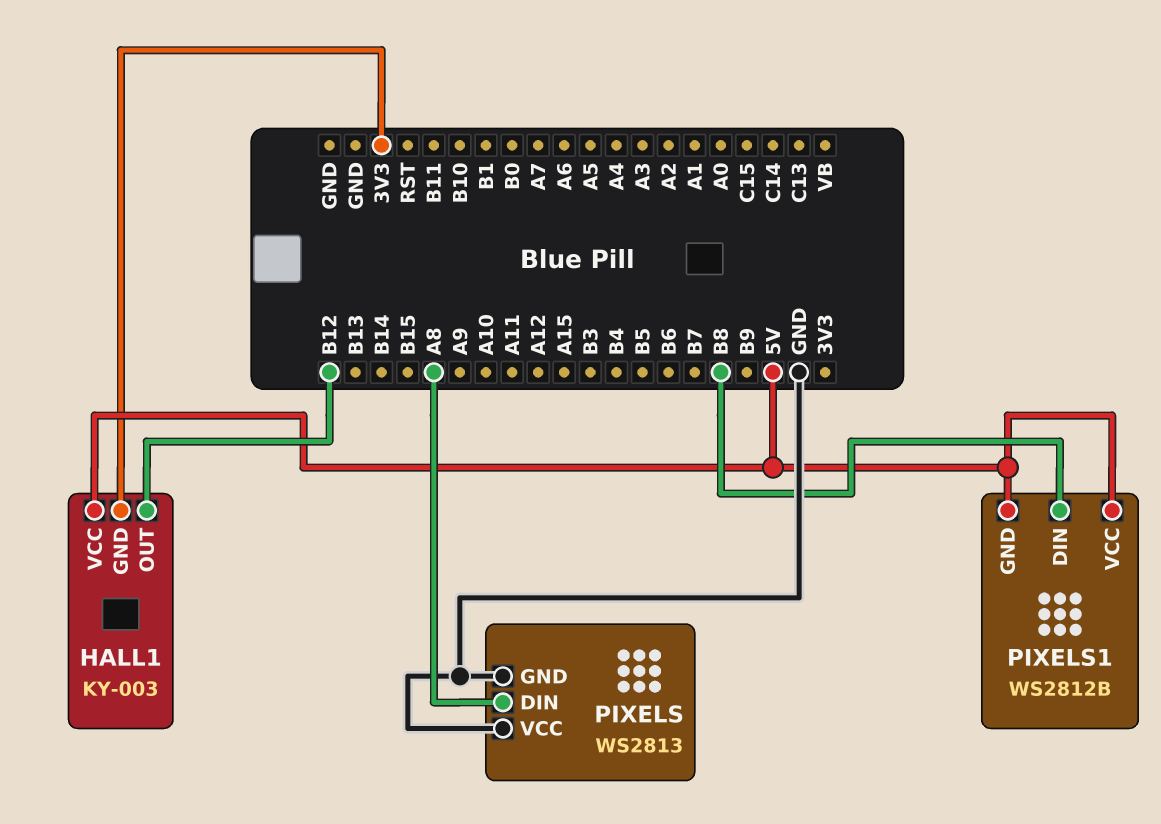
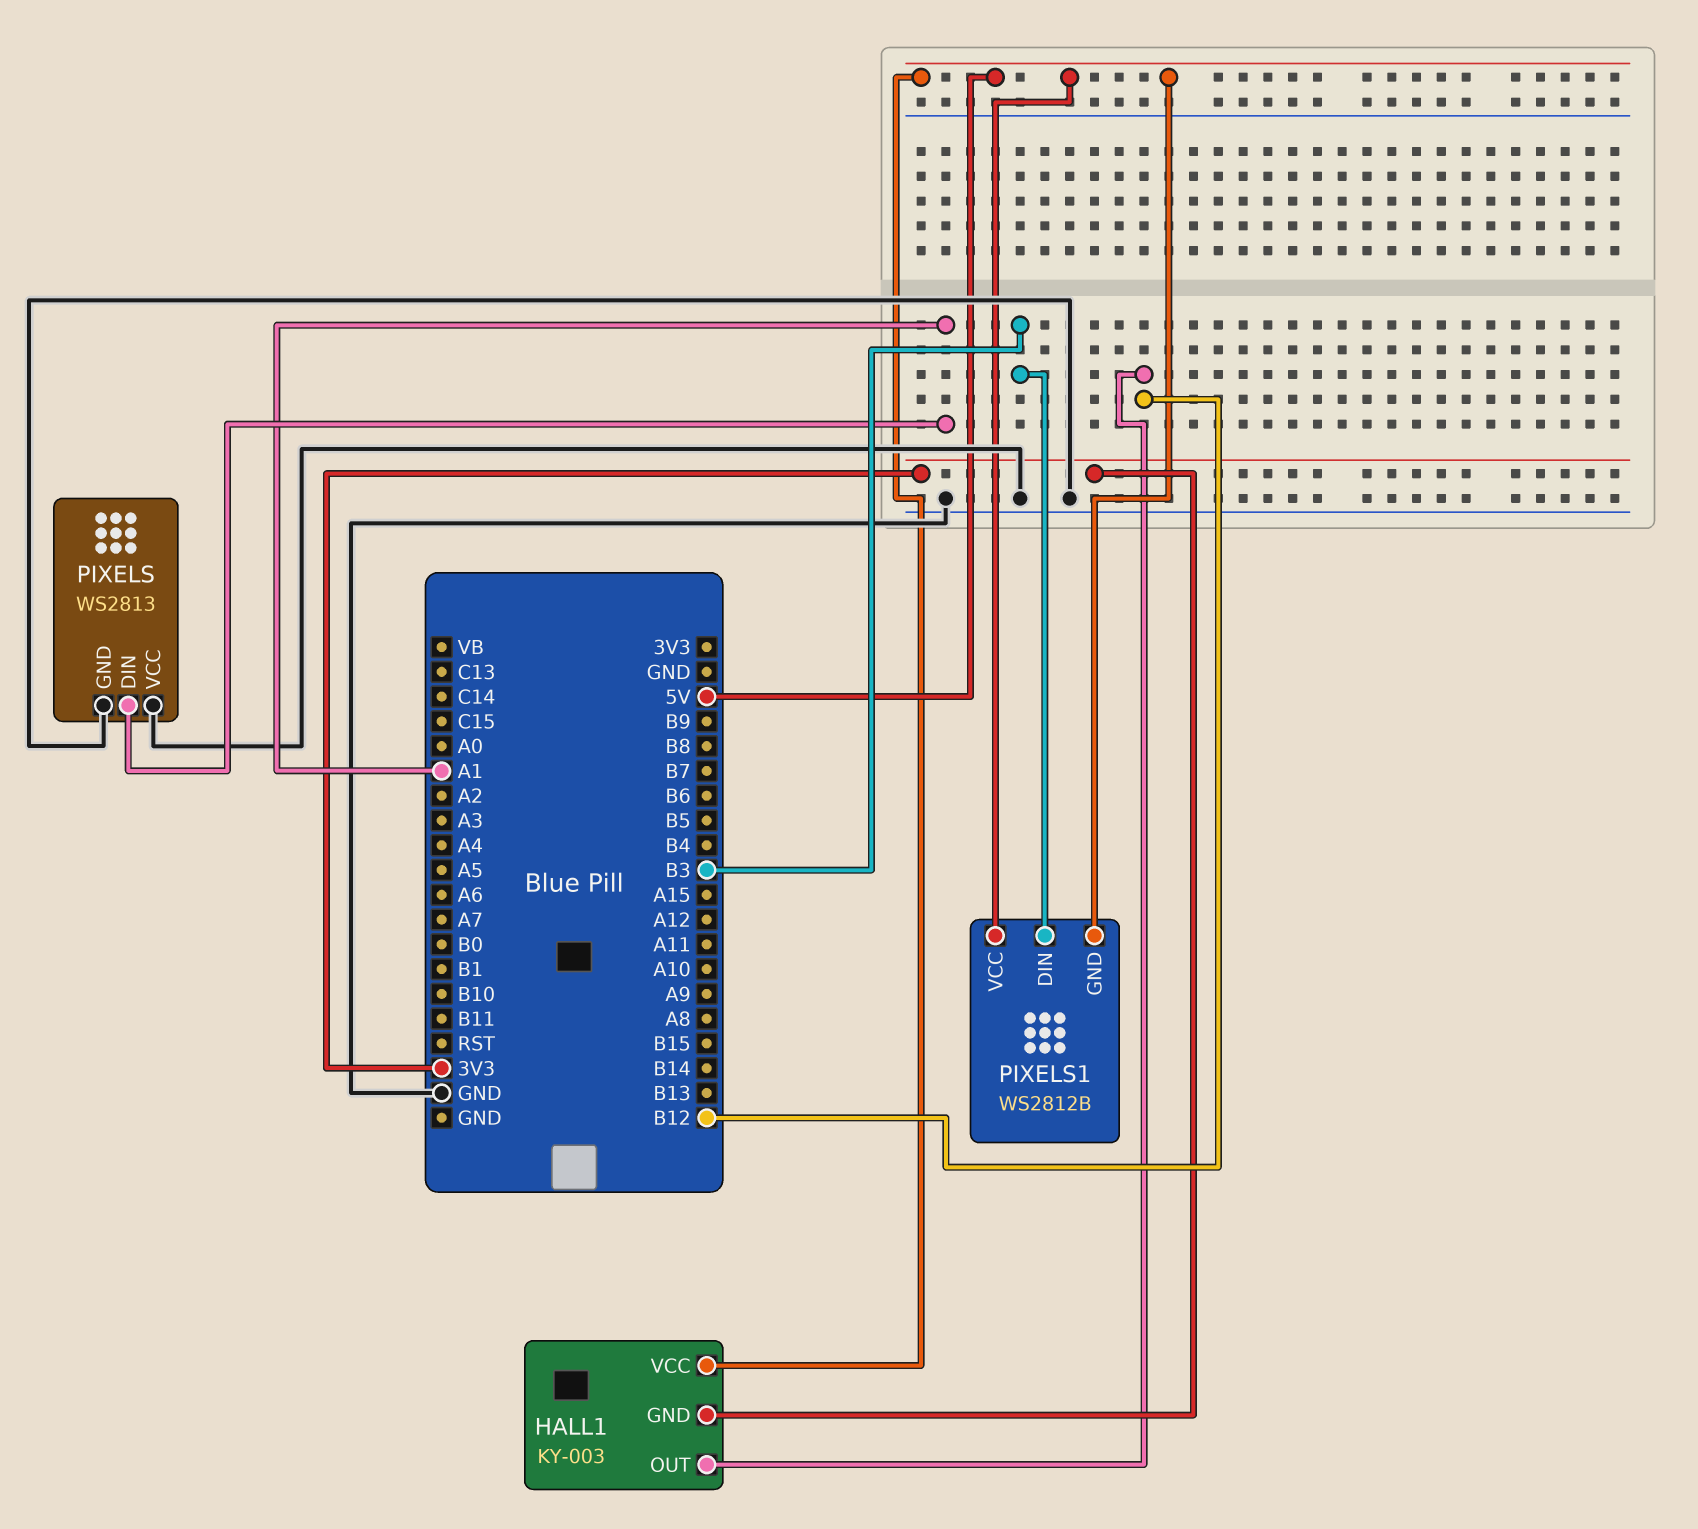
PIXELS pin DIN: A8 -> A1
PIXELS1 pin DIN: B8 -> B3

